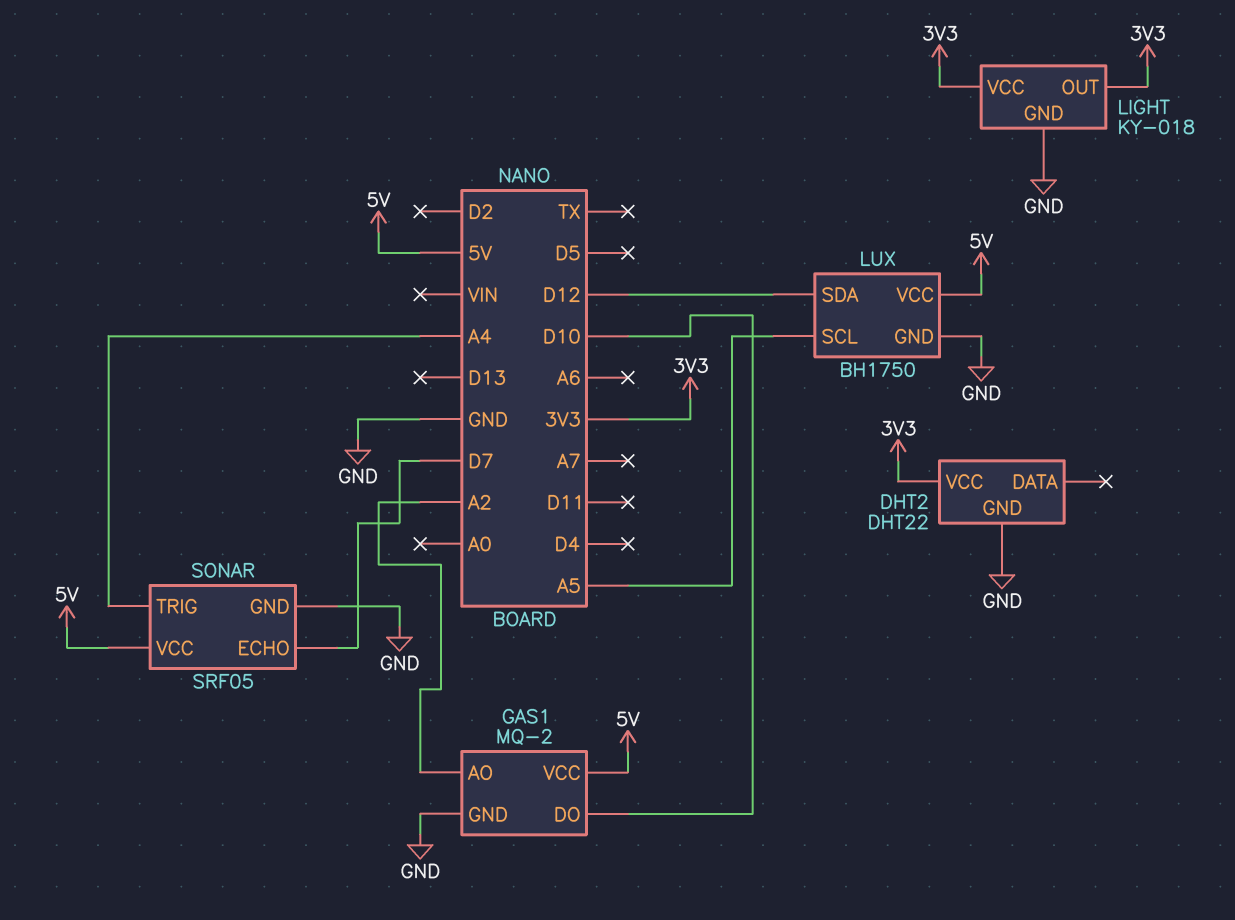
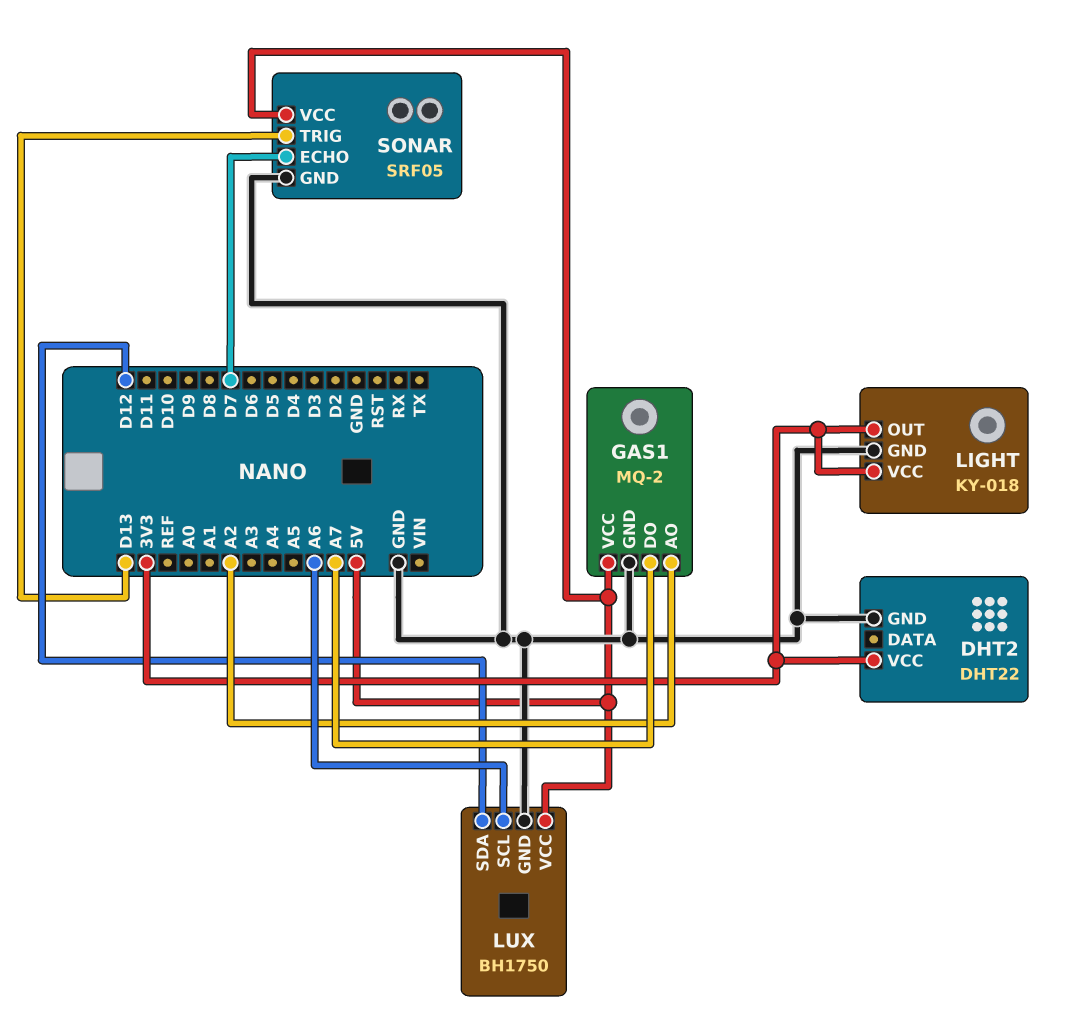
GAS1 pin DO: D10 -> A7
LUX pin SCL: A5 -> A6
SONAR pin TRIG: A4 -> D13

